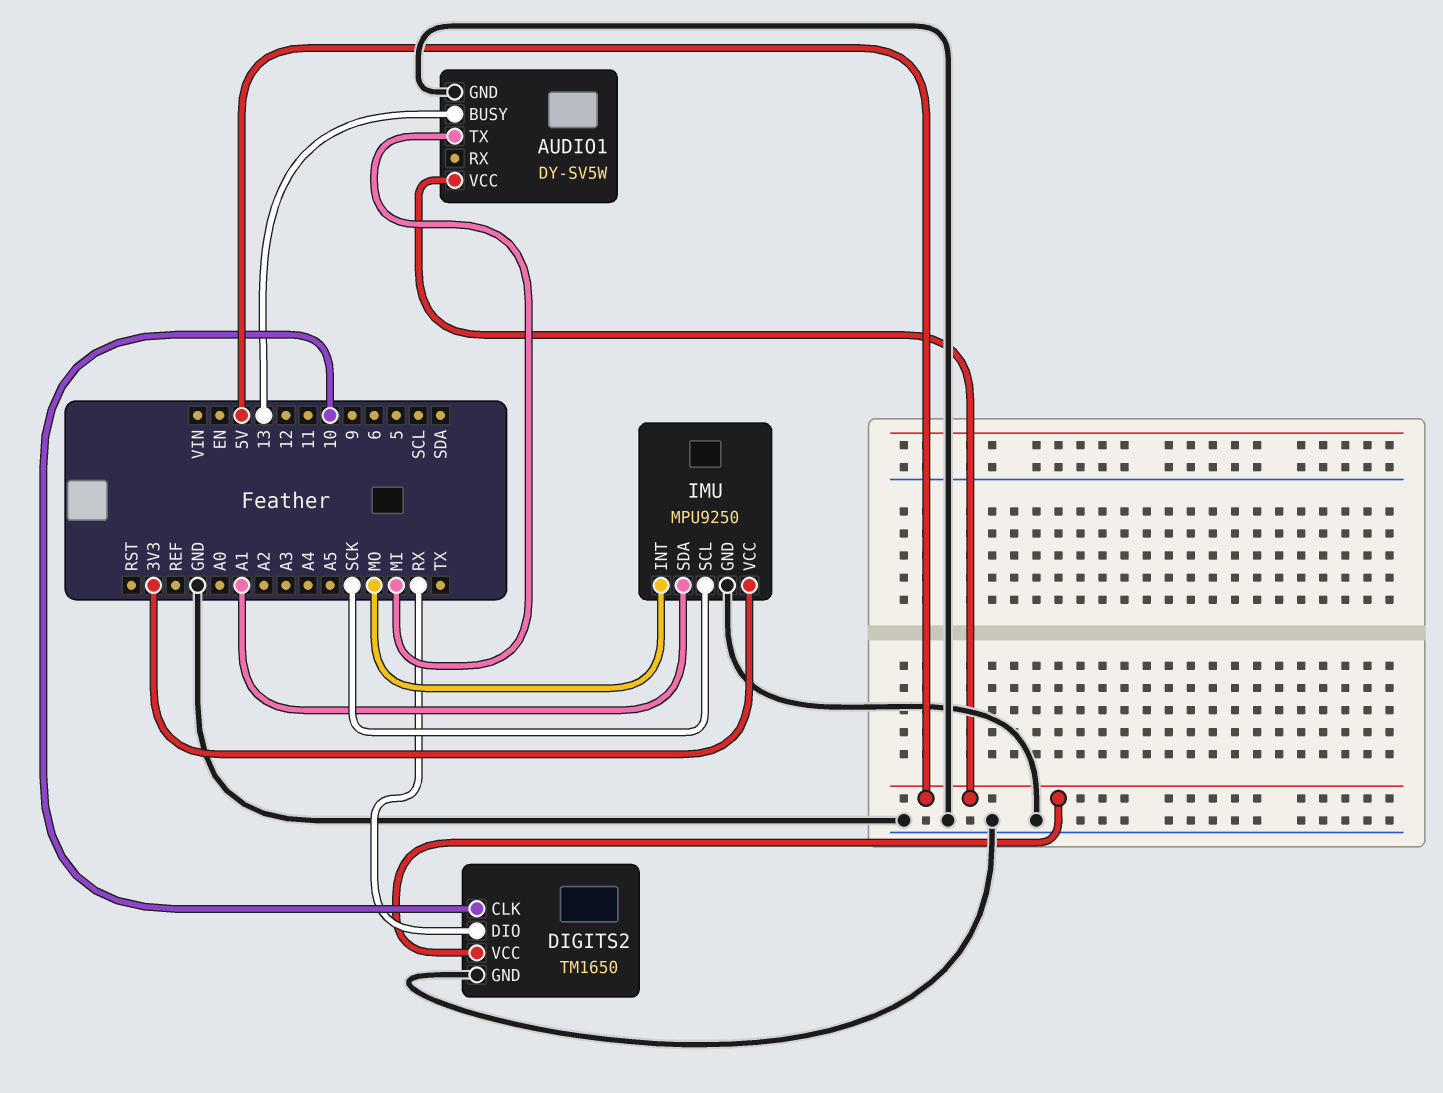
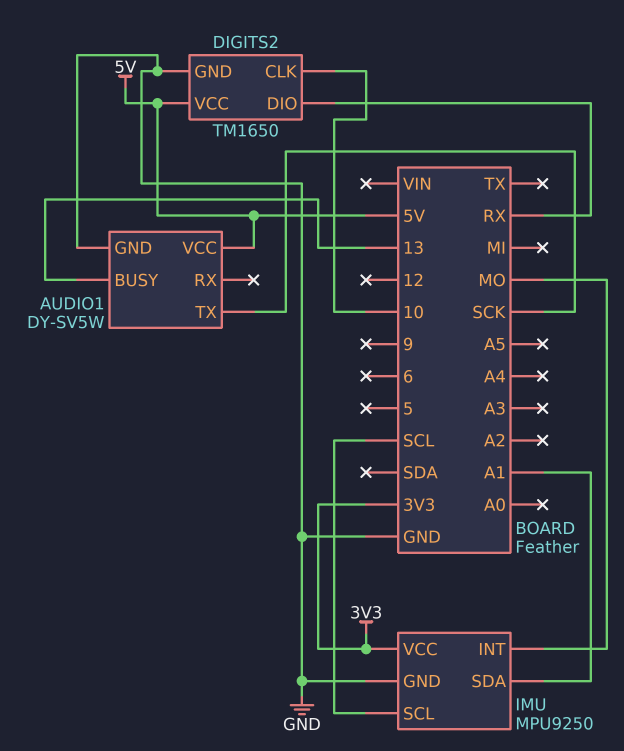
AUDIO1 pin TX: MI -> SCK
IMU pin SCL: SCK -> SCL

